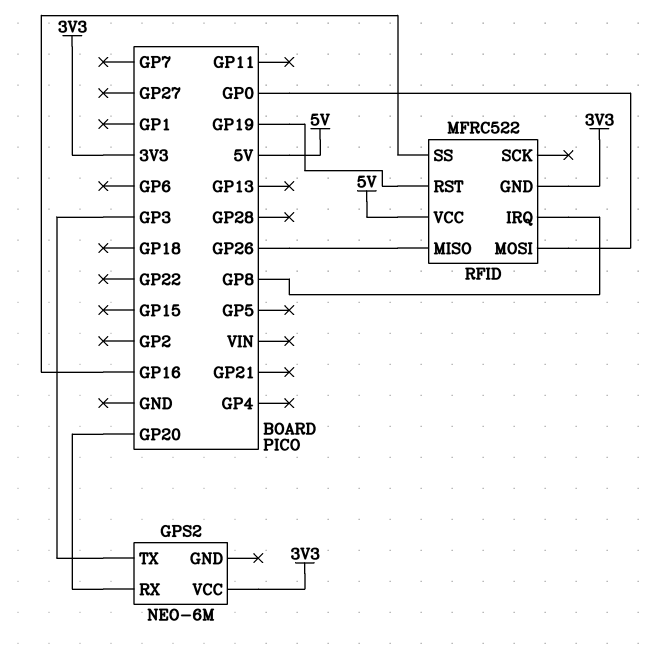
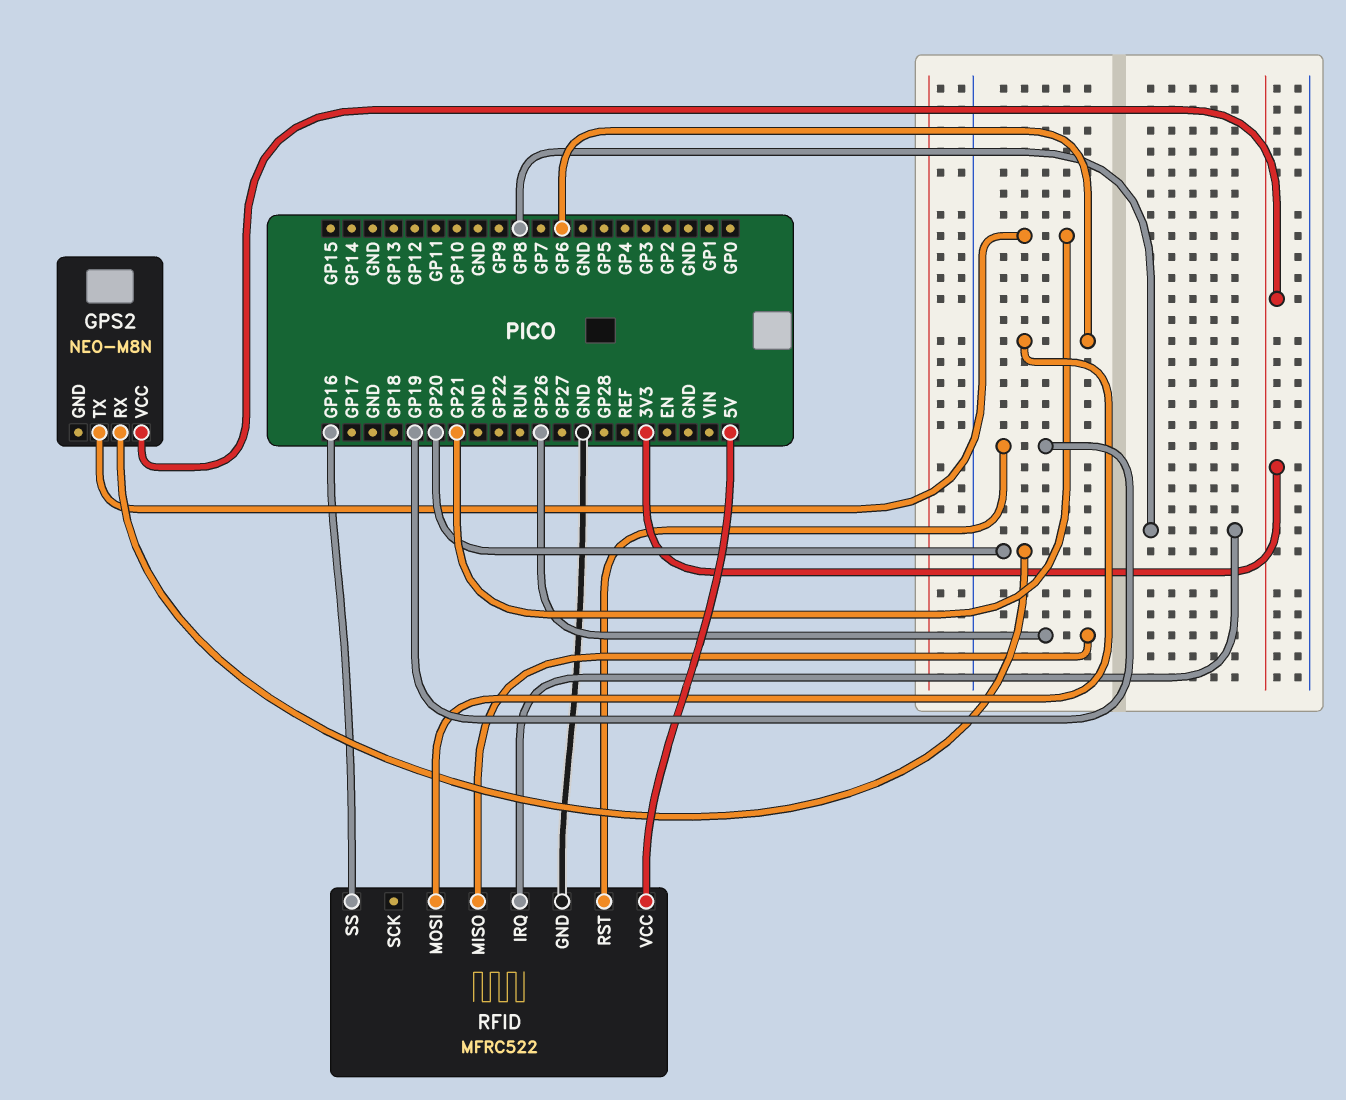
GPS2: NEO-6M -> NEO-M8N
GPS2 pin TX: GP3 -> GP21
RFID pin GND: 3V3 -> GND
RFID pin MOSI: GP0 -> GP6

